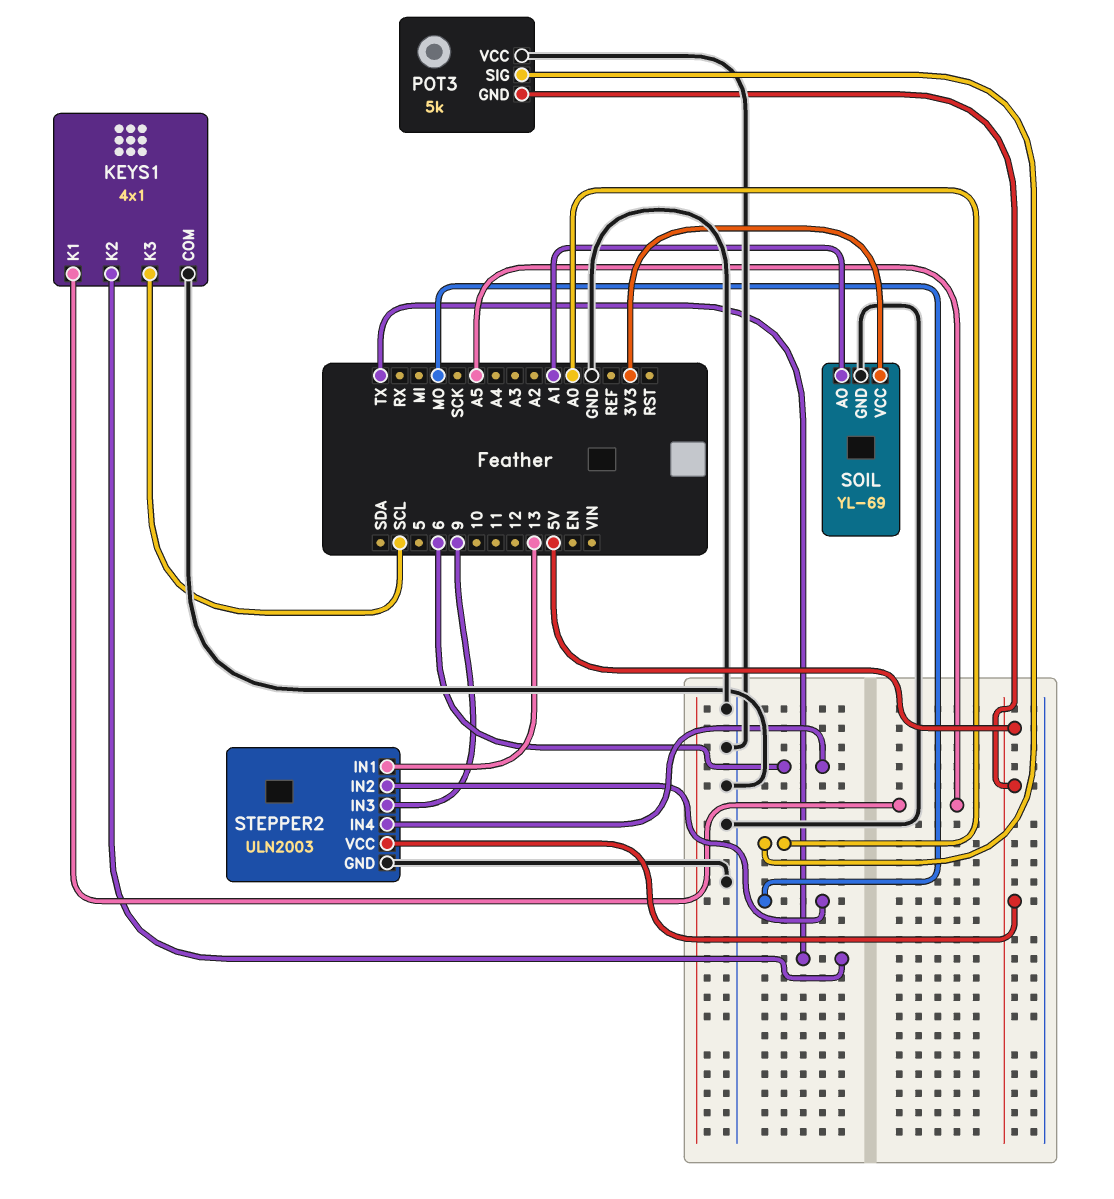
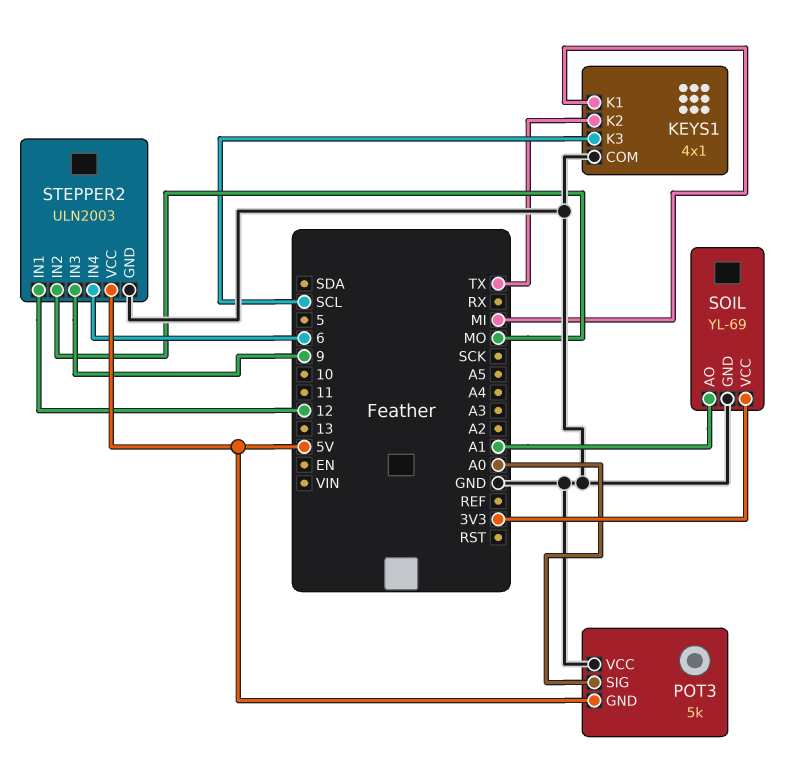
KEYS1 pin K1: A5 -> MI
STEPPER2 pin IN1: 13 -> 12

